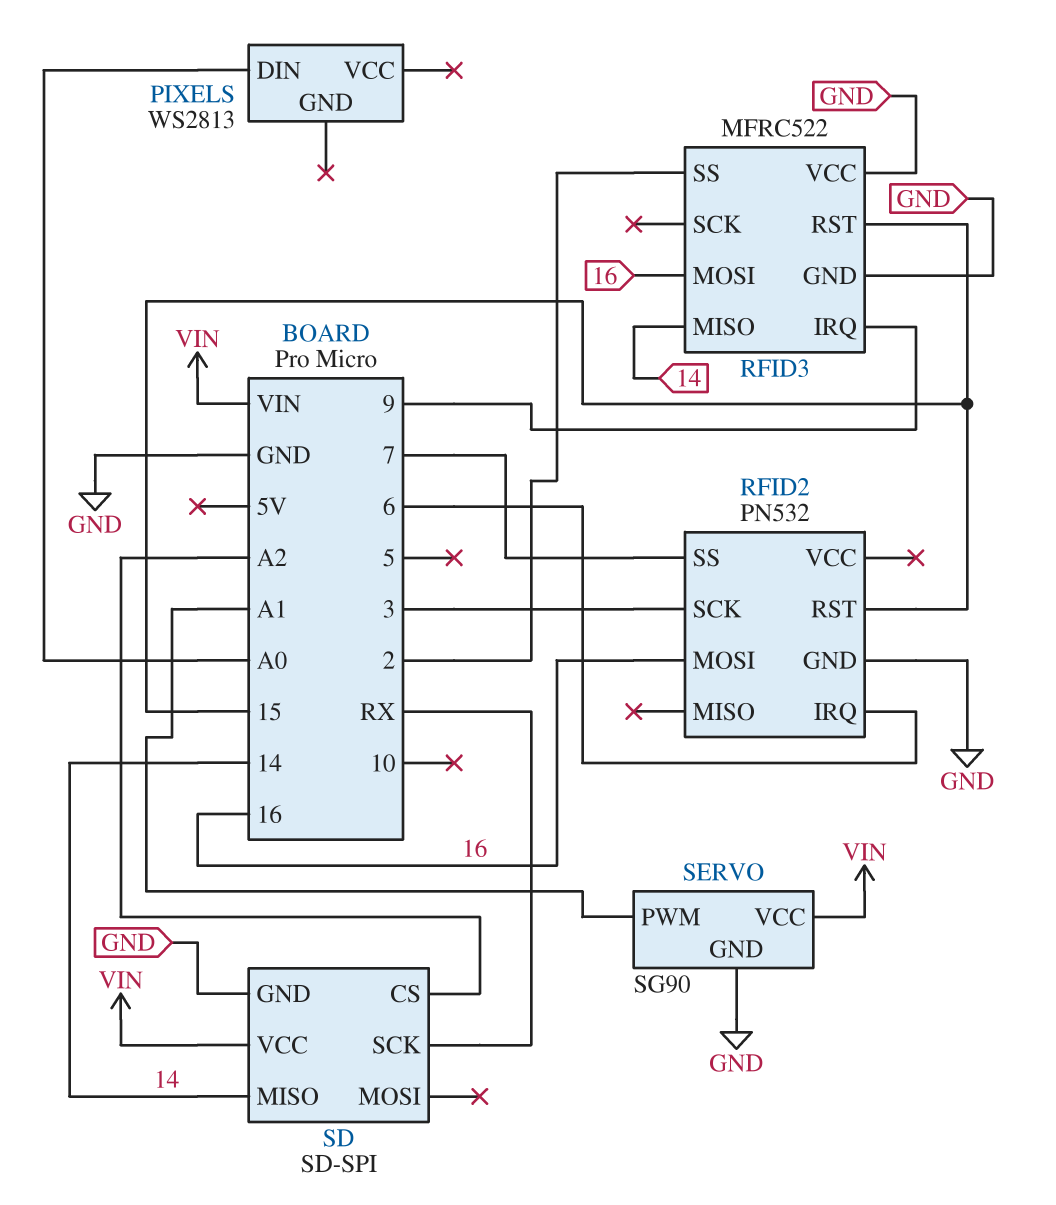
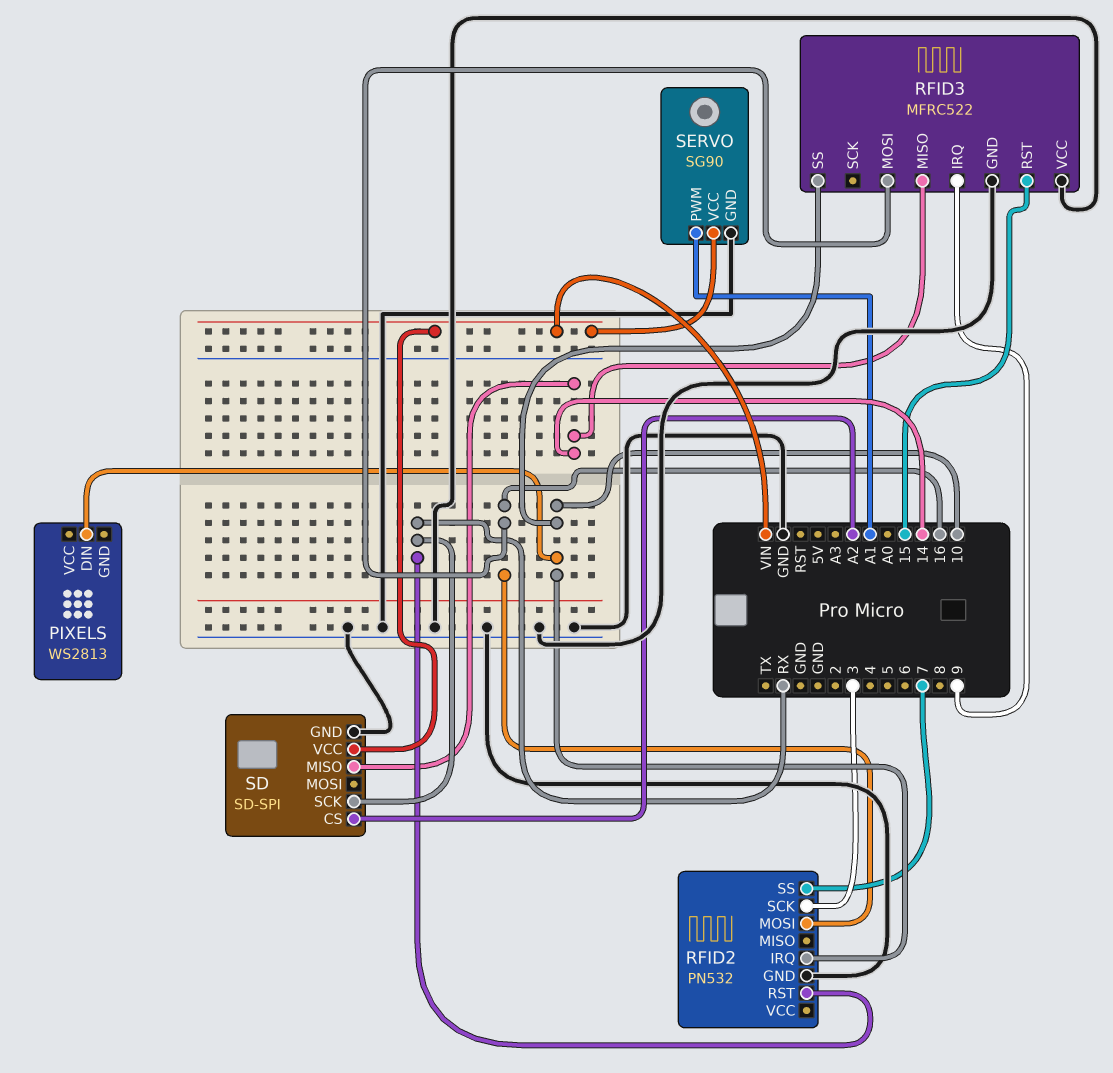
PIXELS pin DIN: A0 -> 10
RFID2 pin IRQ: 6 -> 10
RFID2 pin RST: 15 -> RX
RFID3 pin SS: 2 -> 10

